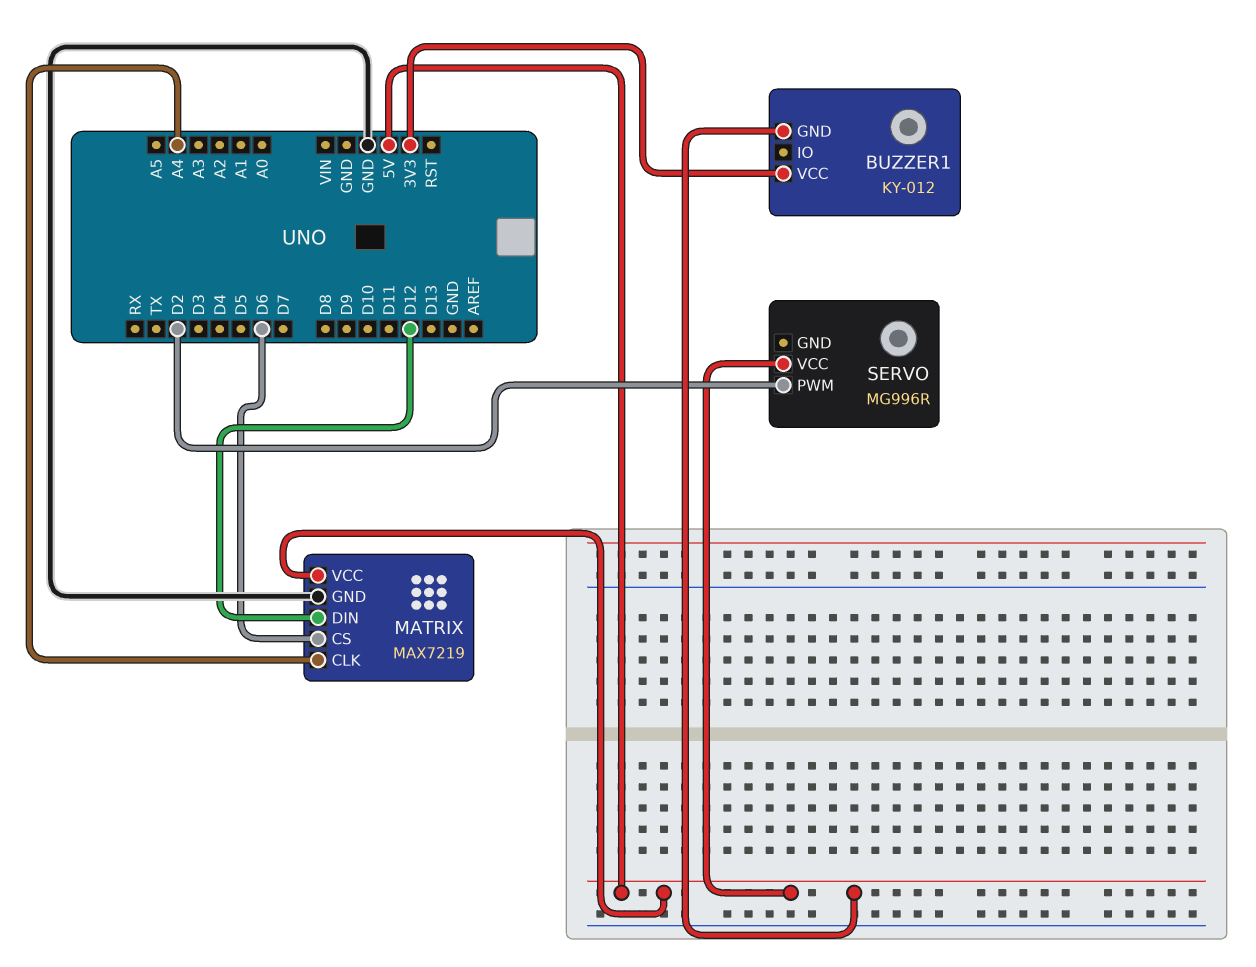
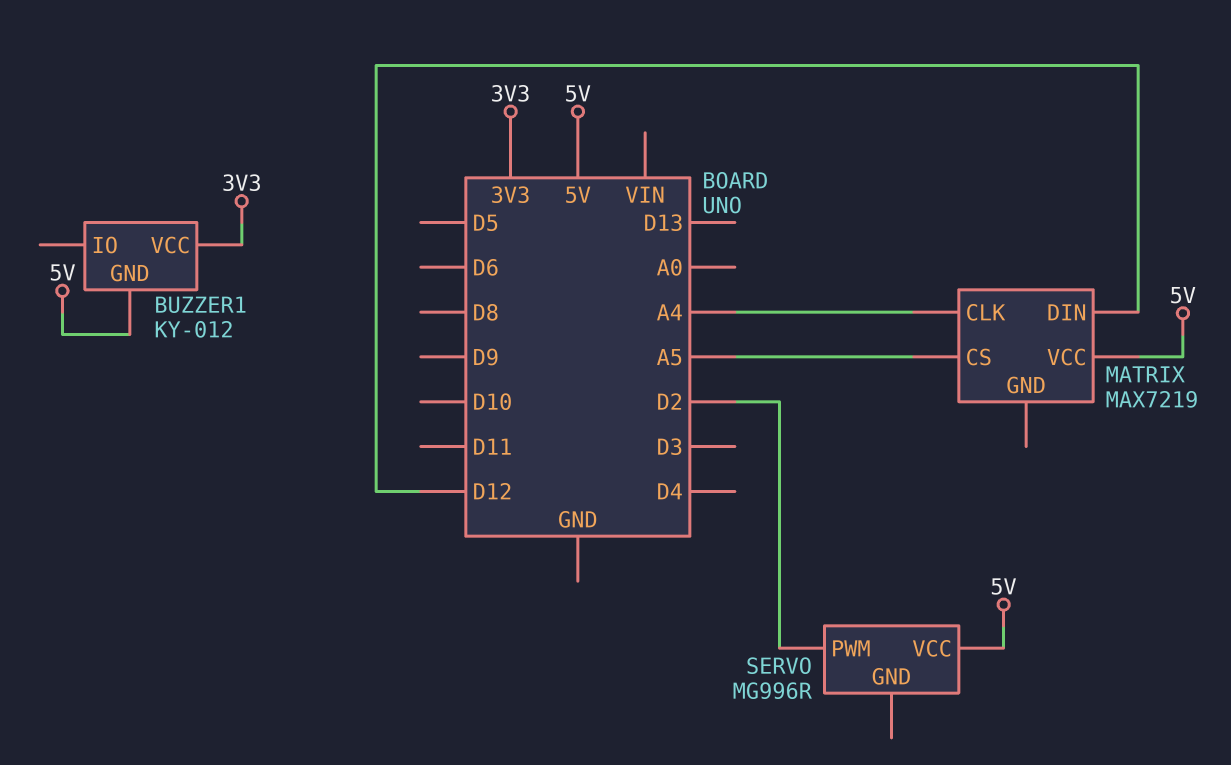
MATRIX pin CS: D6 -> A5
MATRIX pin GND: GND -> none

